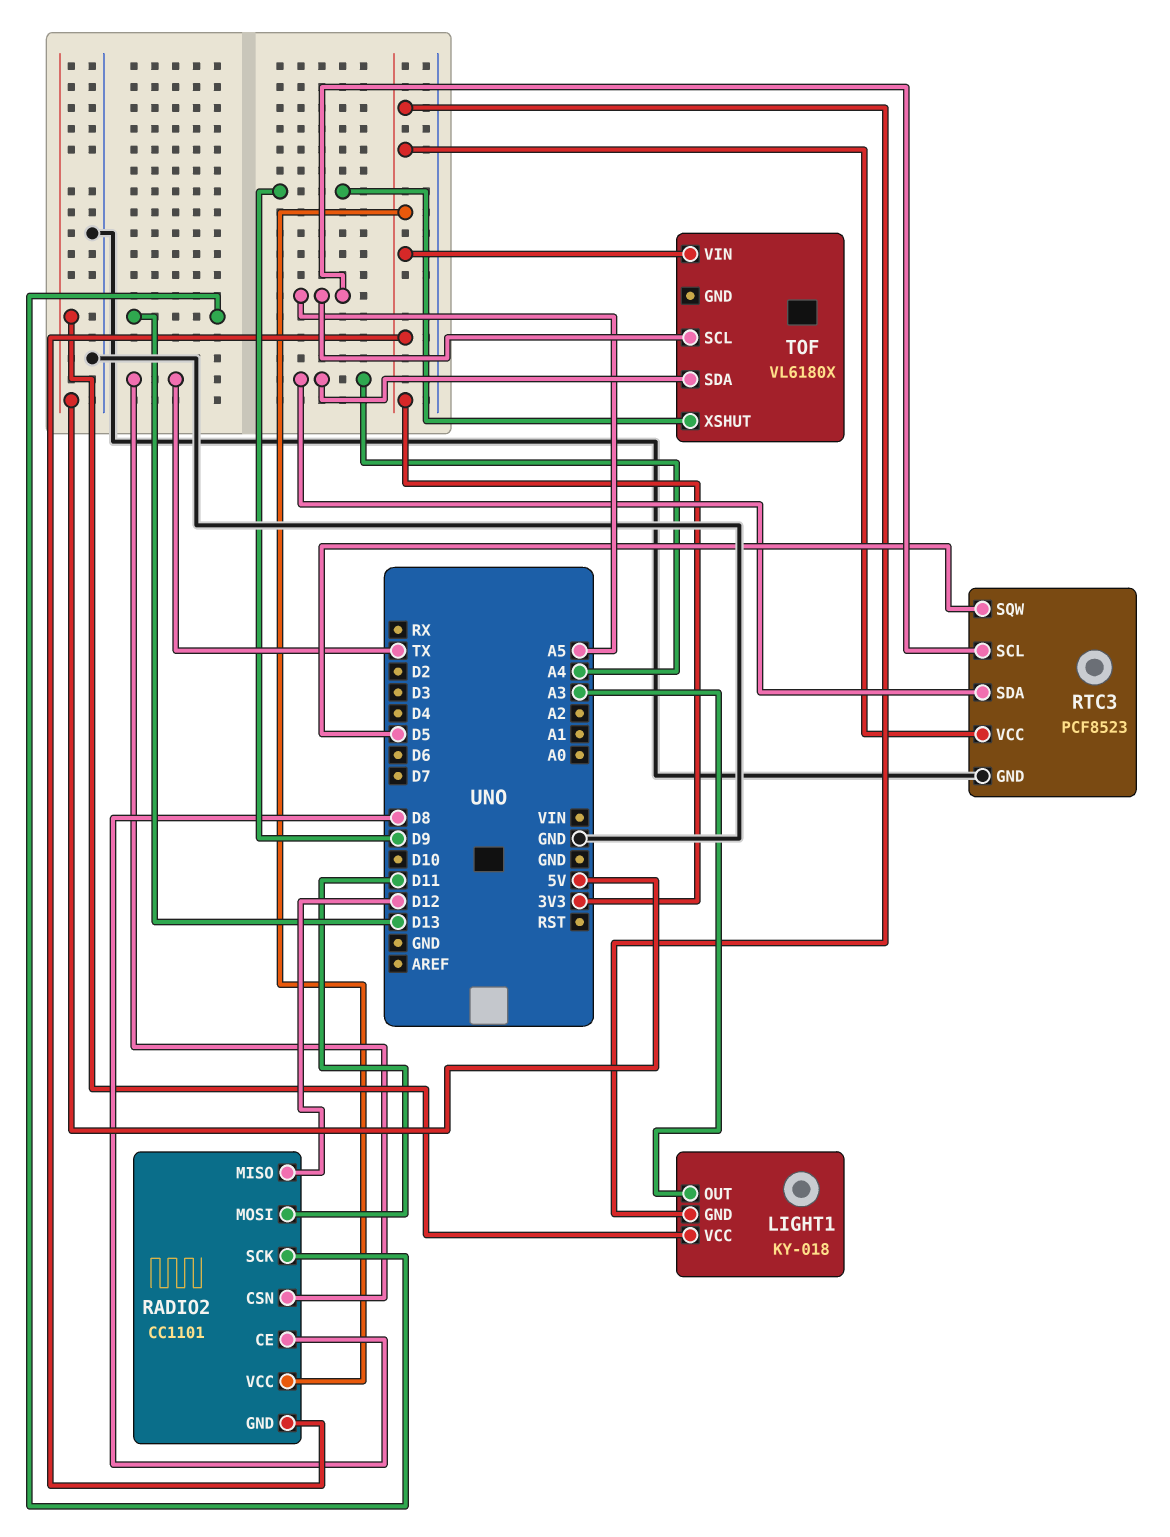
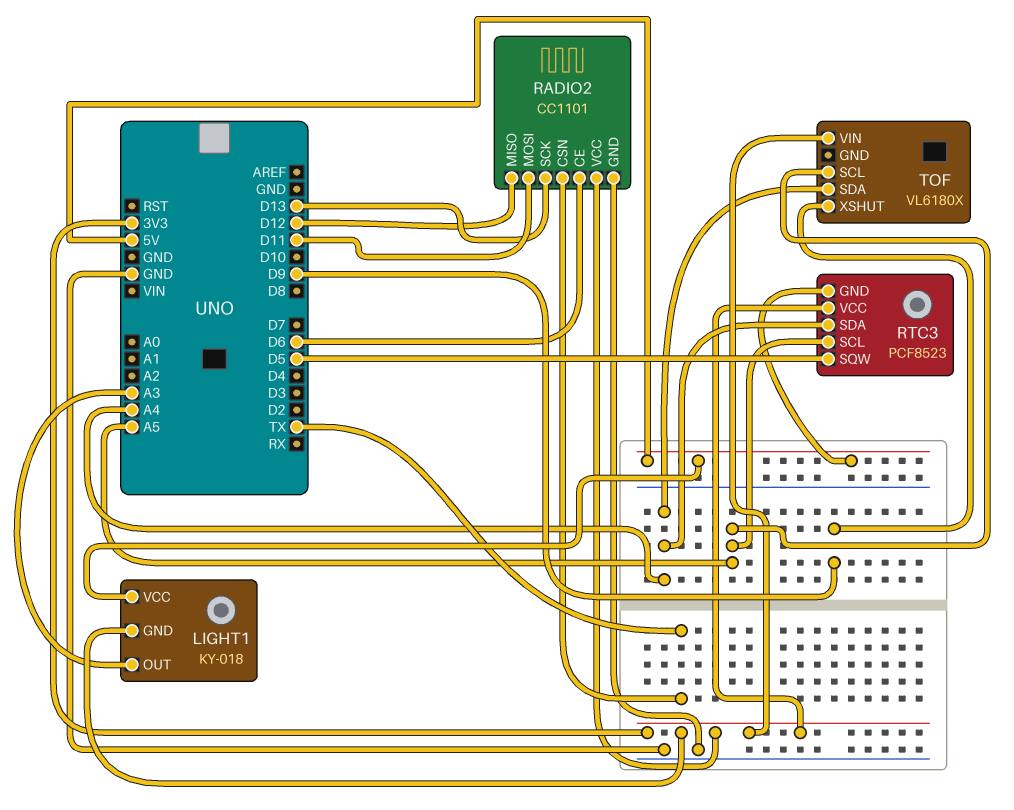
RADIO2 pin CE: D8 -> D6
RADIO2 pin GND: 3V3 -> GND
RTC3 pin GND: GND -> 5V

